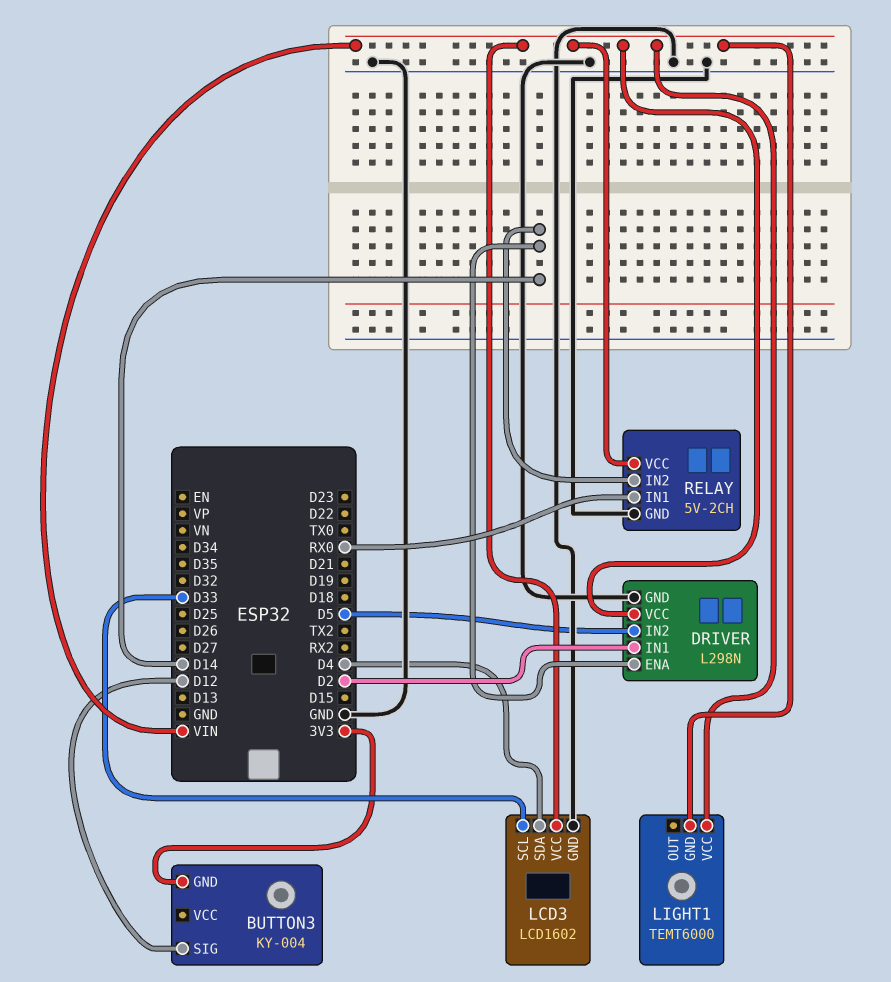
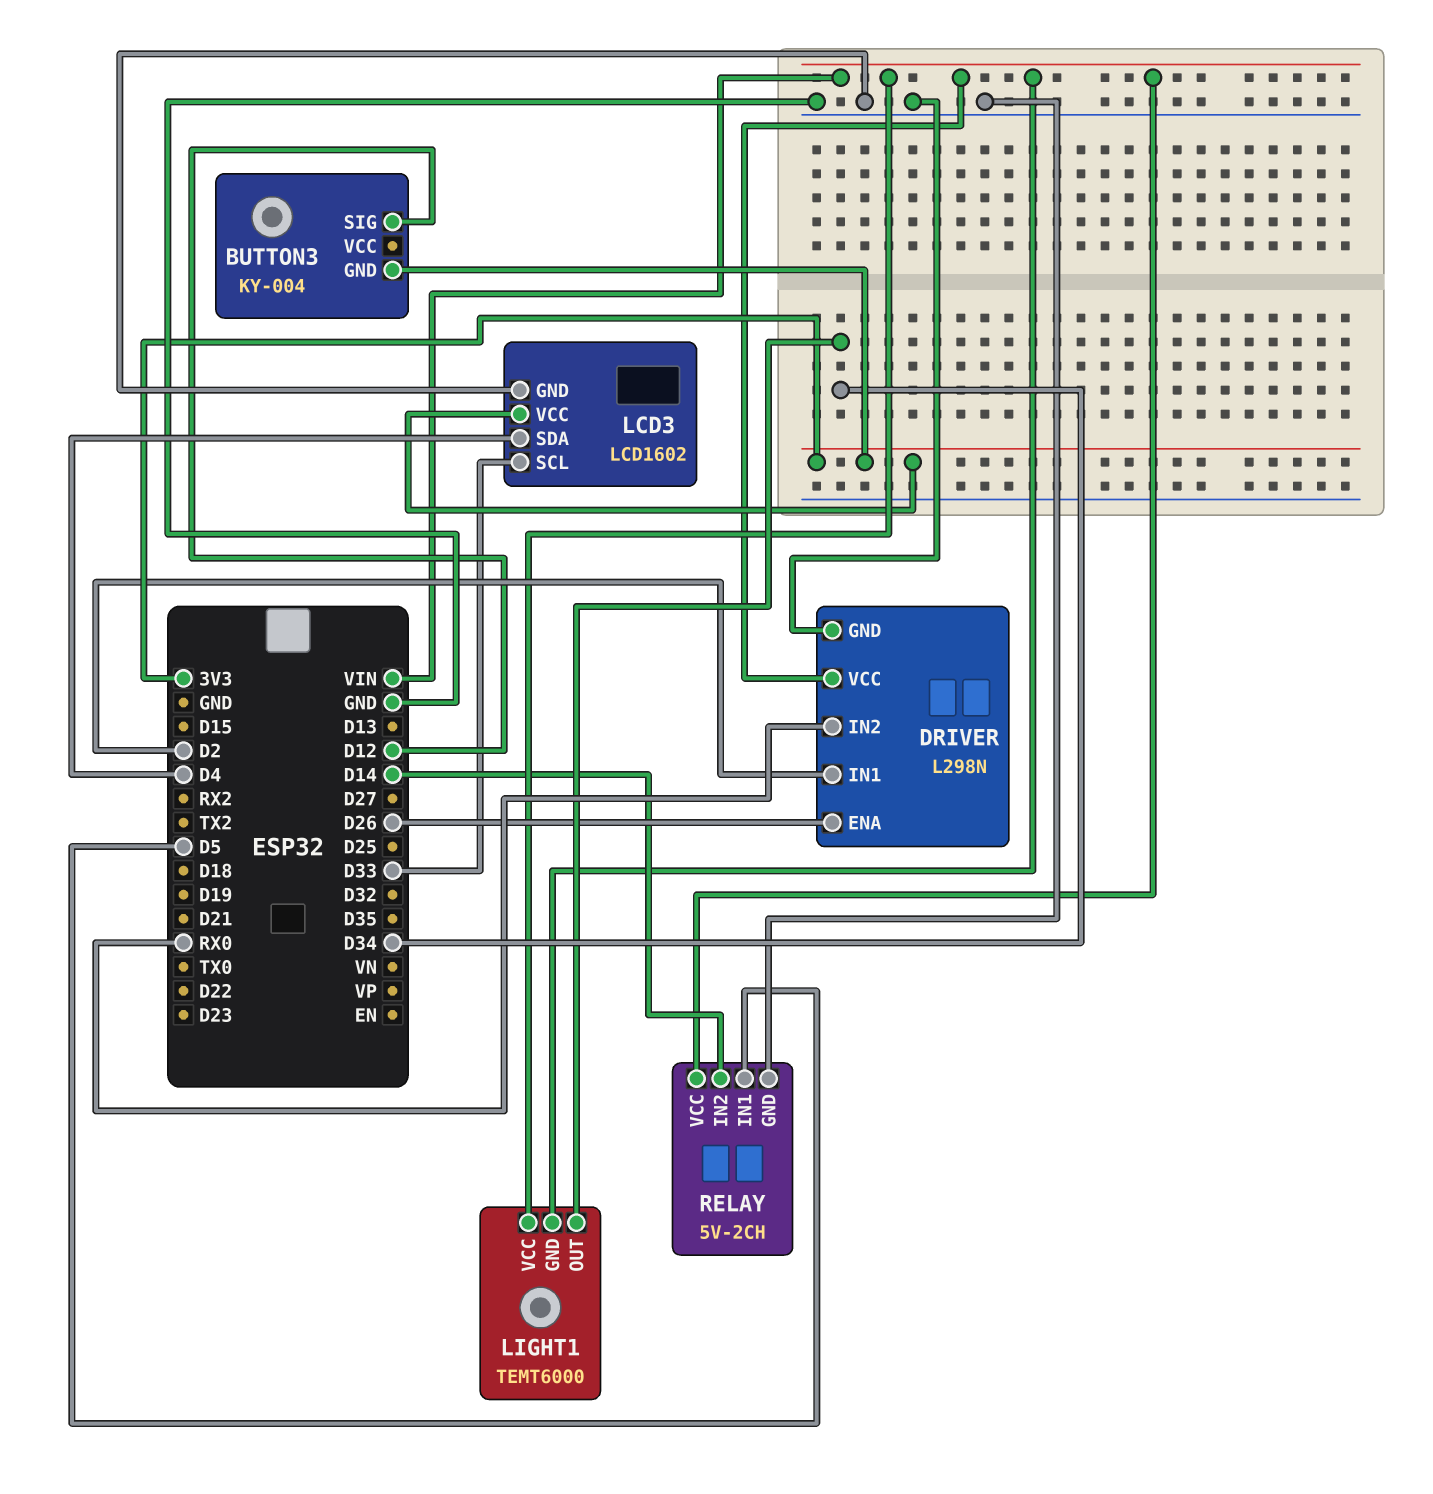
DRIVER pin ENA: D14 -> D26
DRIVER pin IN2: D5 -> RX0
LCD3 pin VCC: VIN -> 3V3
LIGHT1 pin OUT: none -> D34
RELAY pin IN1: RX0 -> D5

